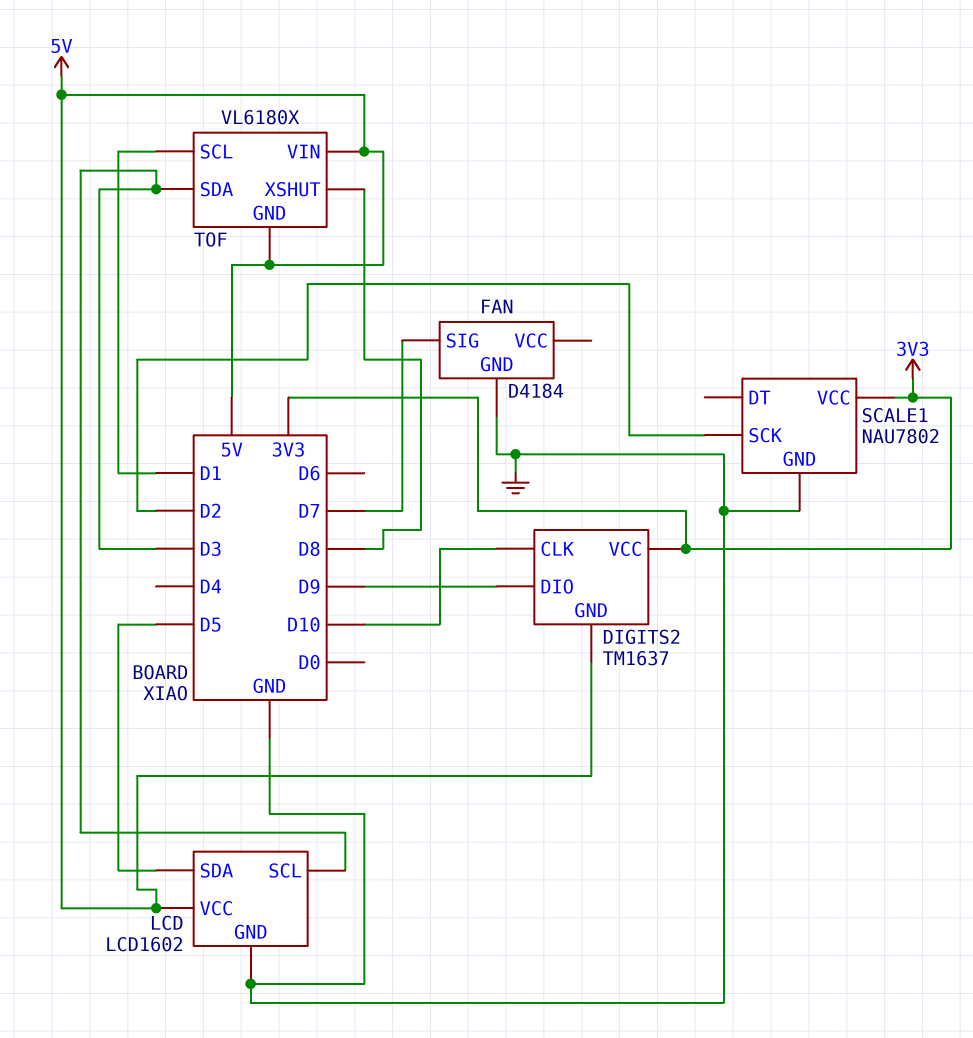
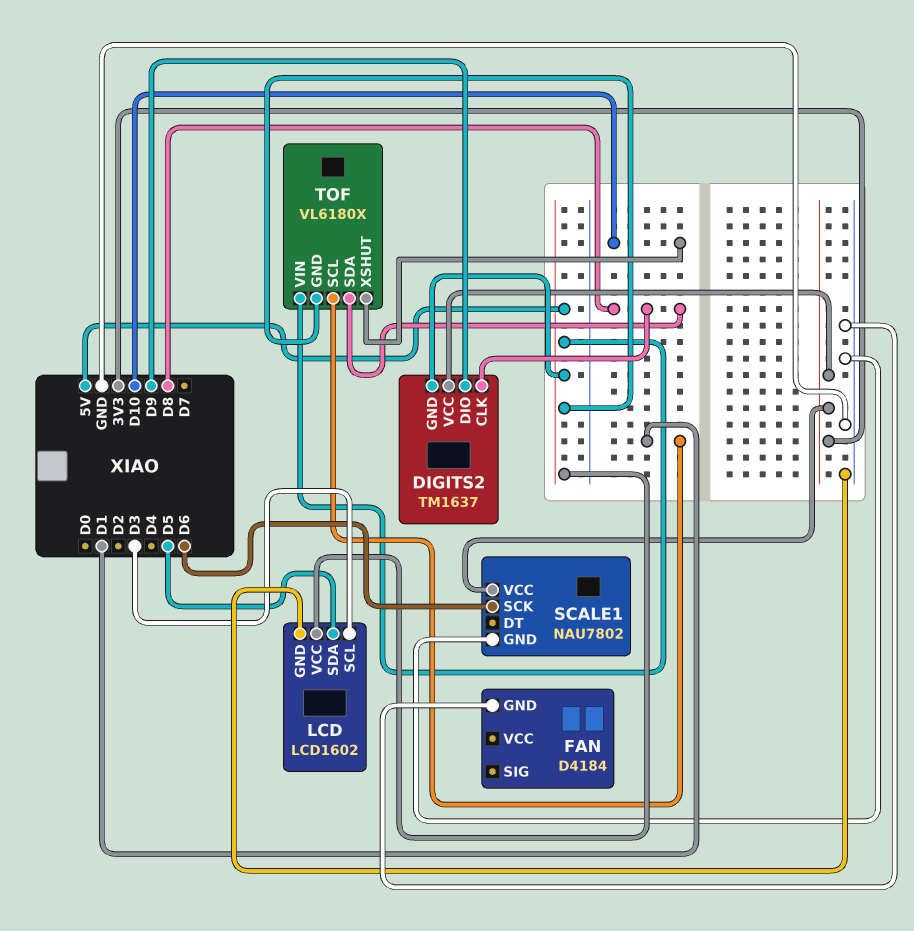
DIGITS2 pin CLK: D10 -> D8
FAN pin SIG: D7 -> none
SCALE1 pin SCK: D2 -> D6
TOF pin SDA: D3 -> D8
TOF pin XSHUT: D8 -> D10

